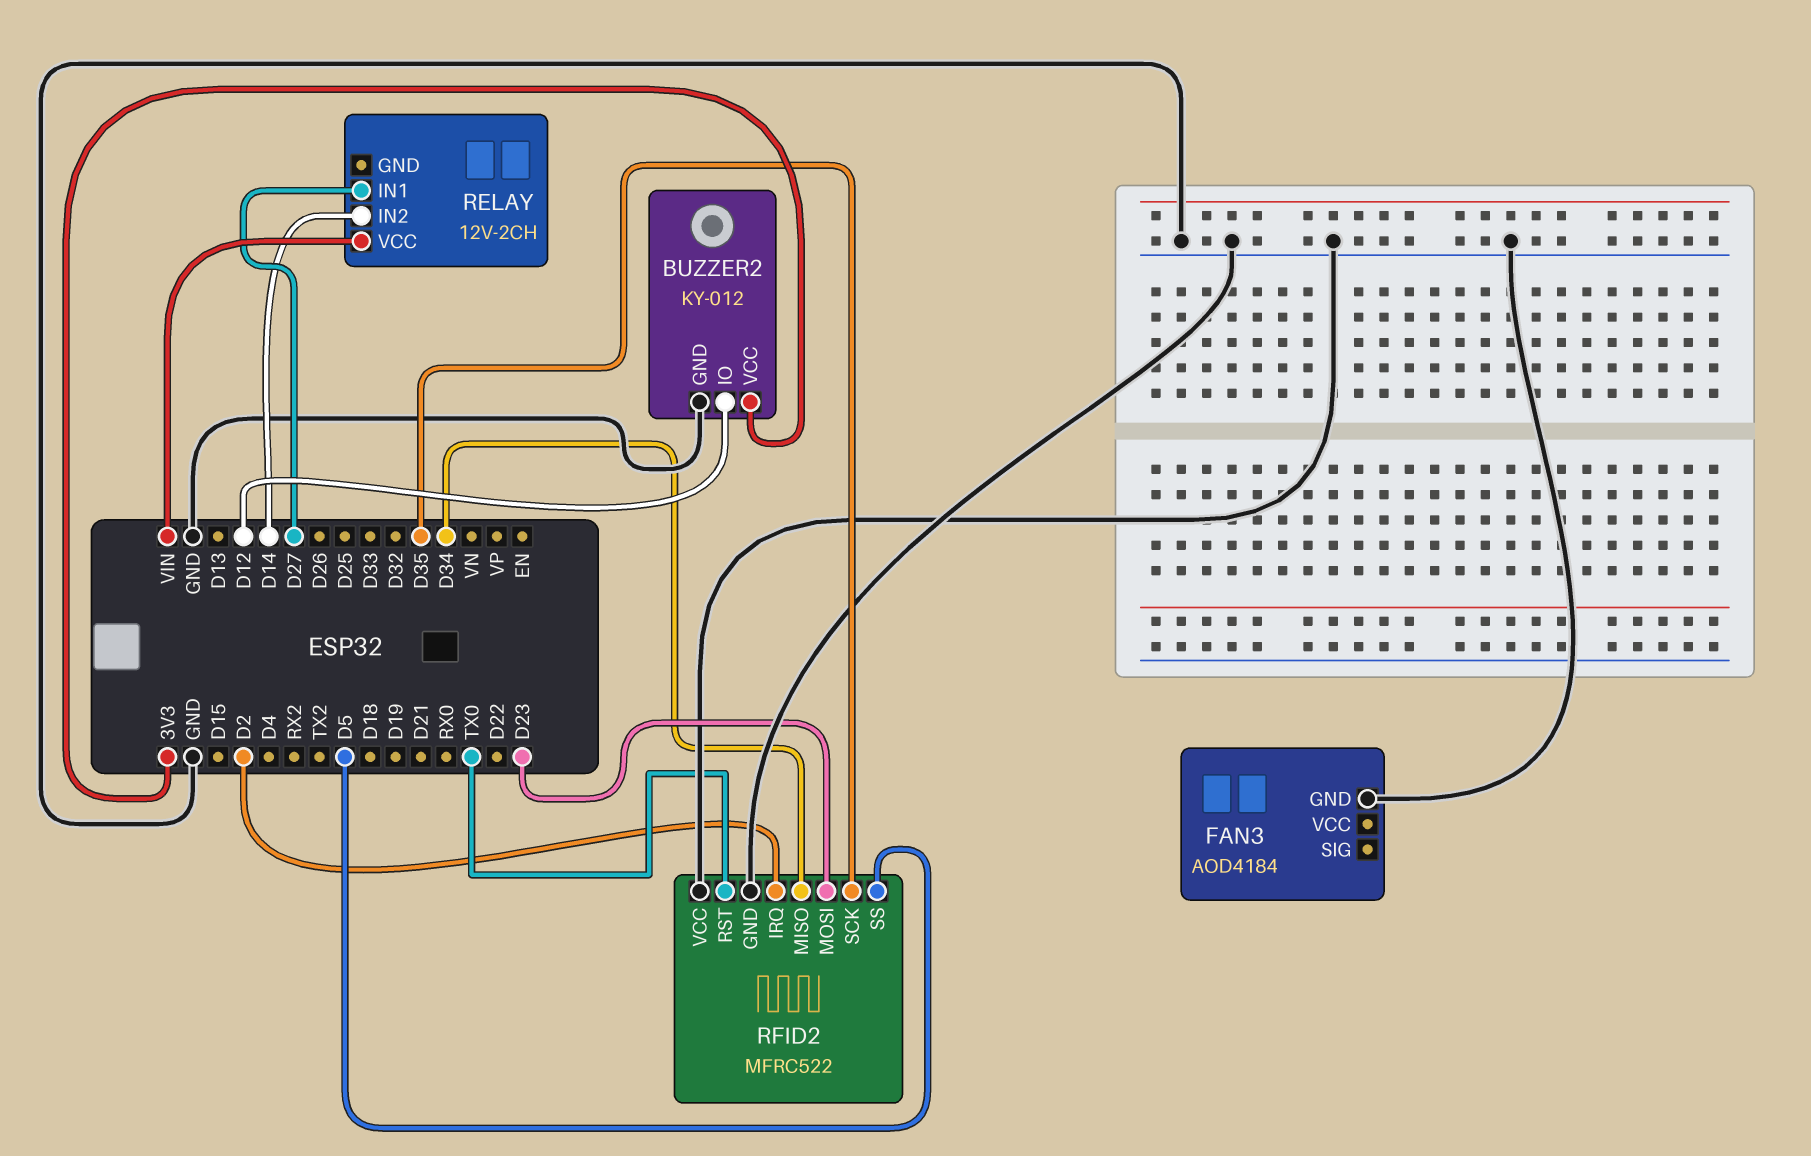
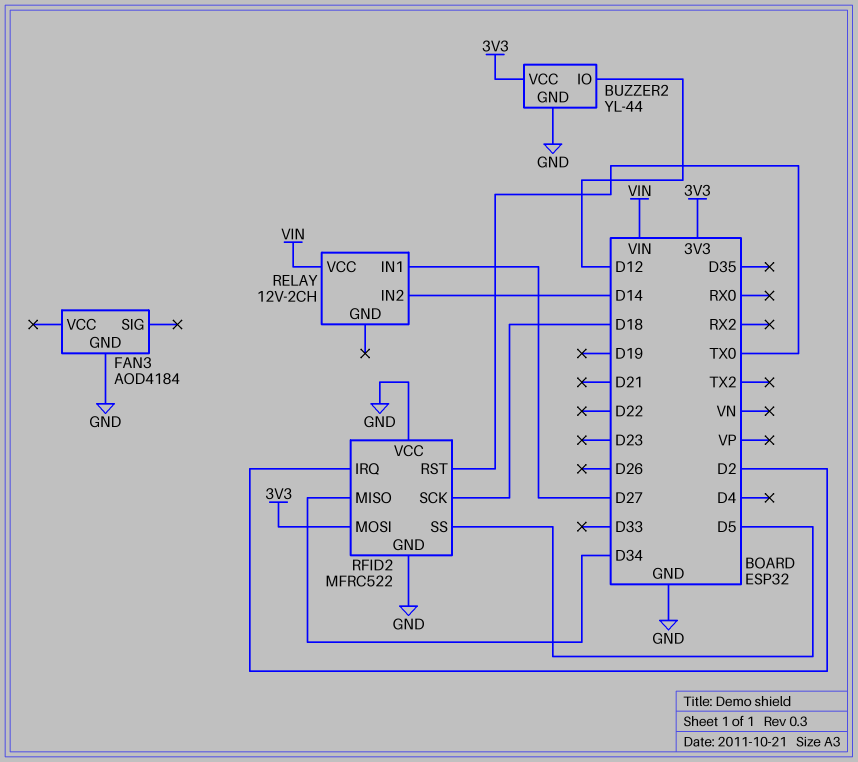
BUZZER2: KY-012 -> YL-44
RFID2 pin MOSI: D23 -> 3V3
RFID2 pin SCK: D35 -> D18

